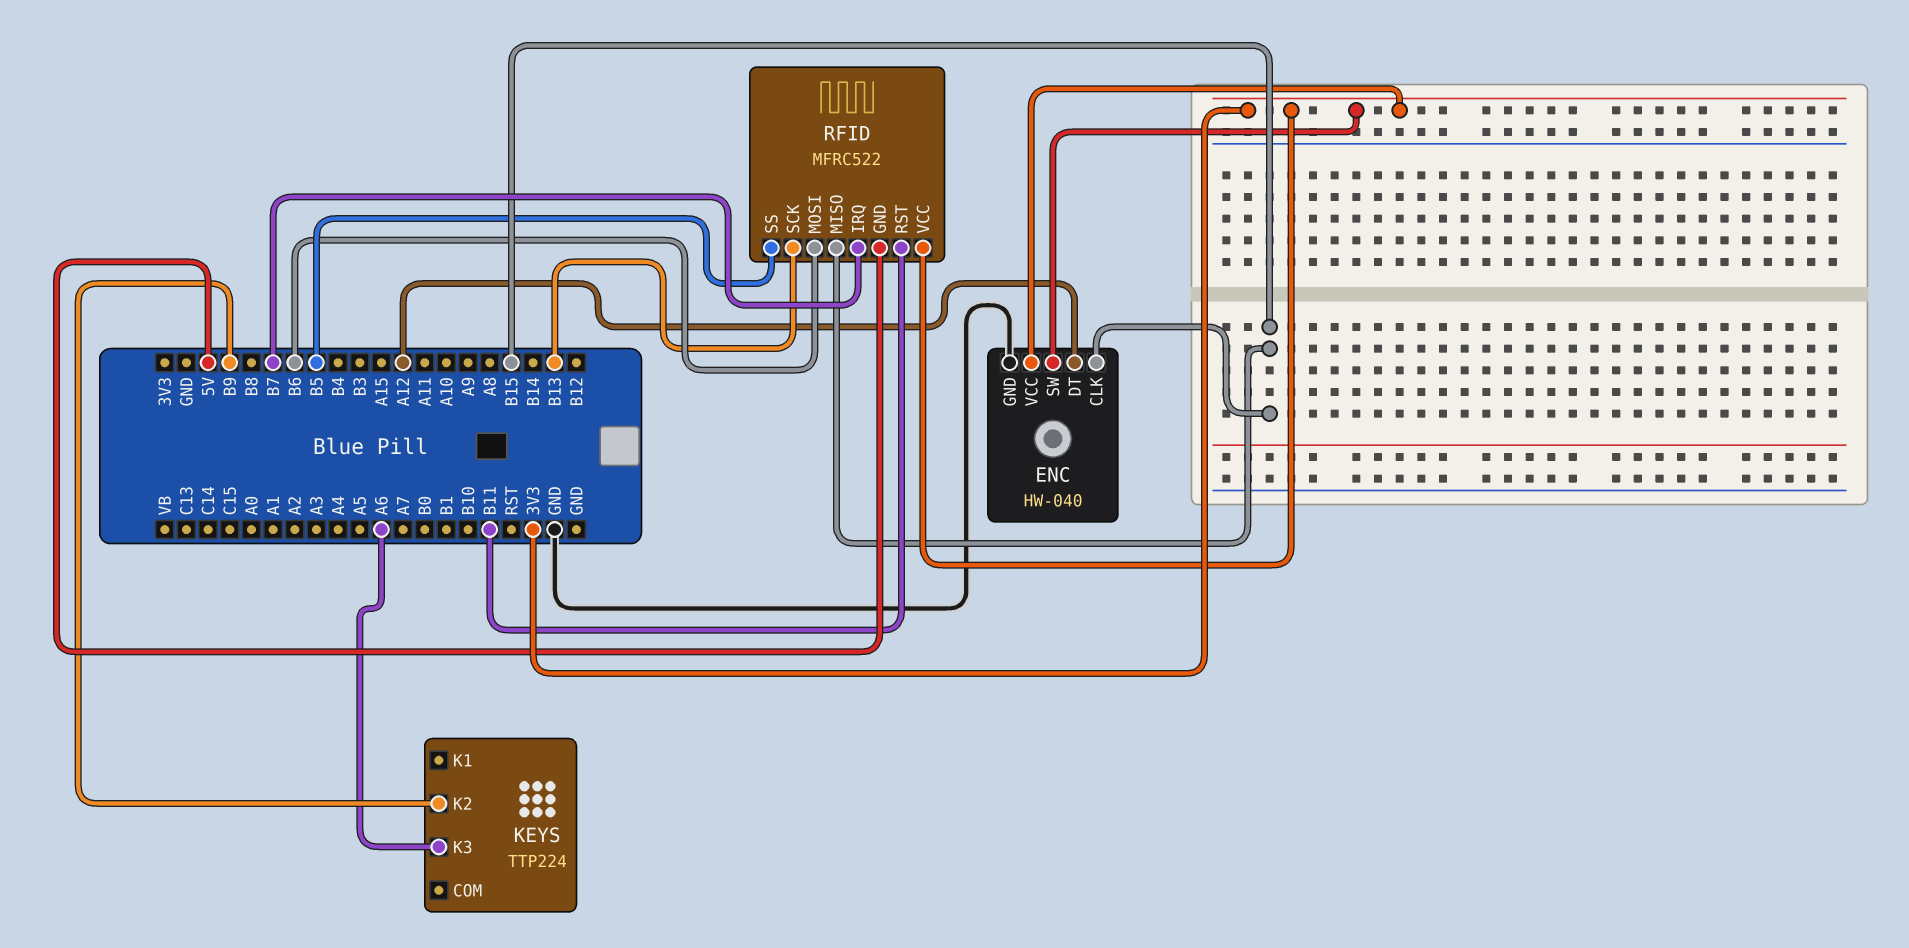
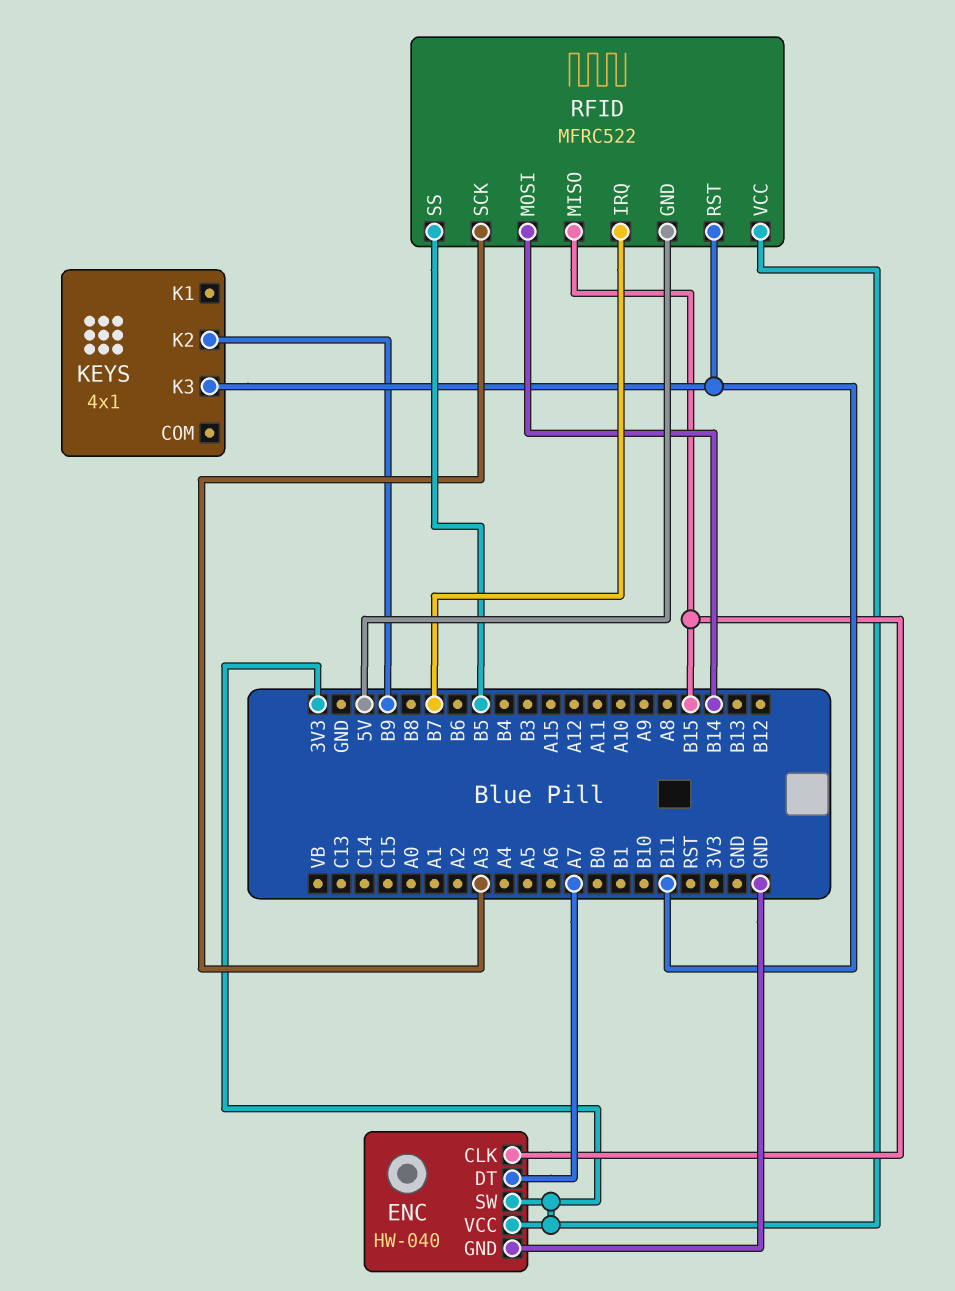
ENC pin DT: A12 -> A7
KEYS: TTP224 -> 4x1
KEYS pin K3: A6 -> B11
RFID pin MOSI: B6 -> B14
RFID pin SCK: B13 -> A3

